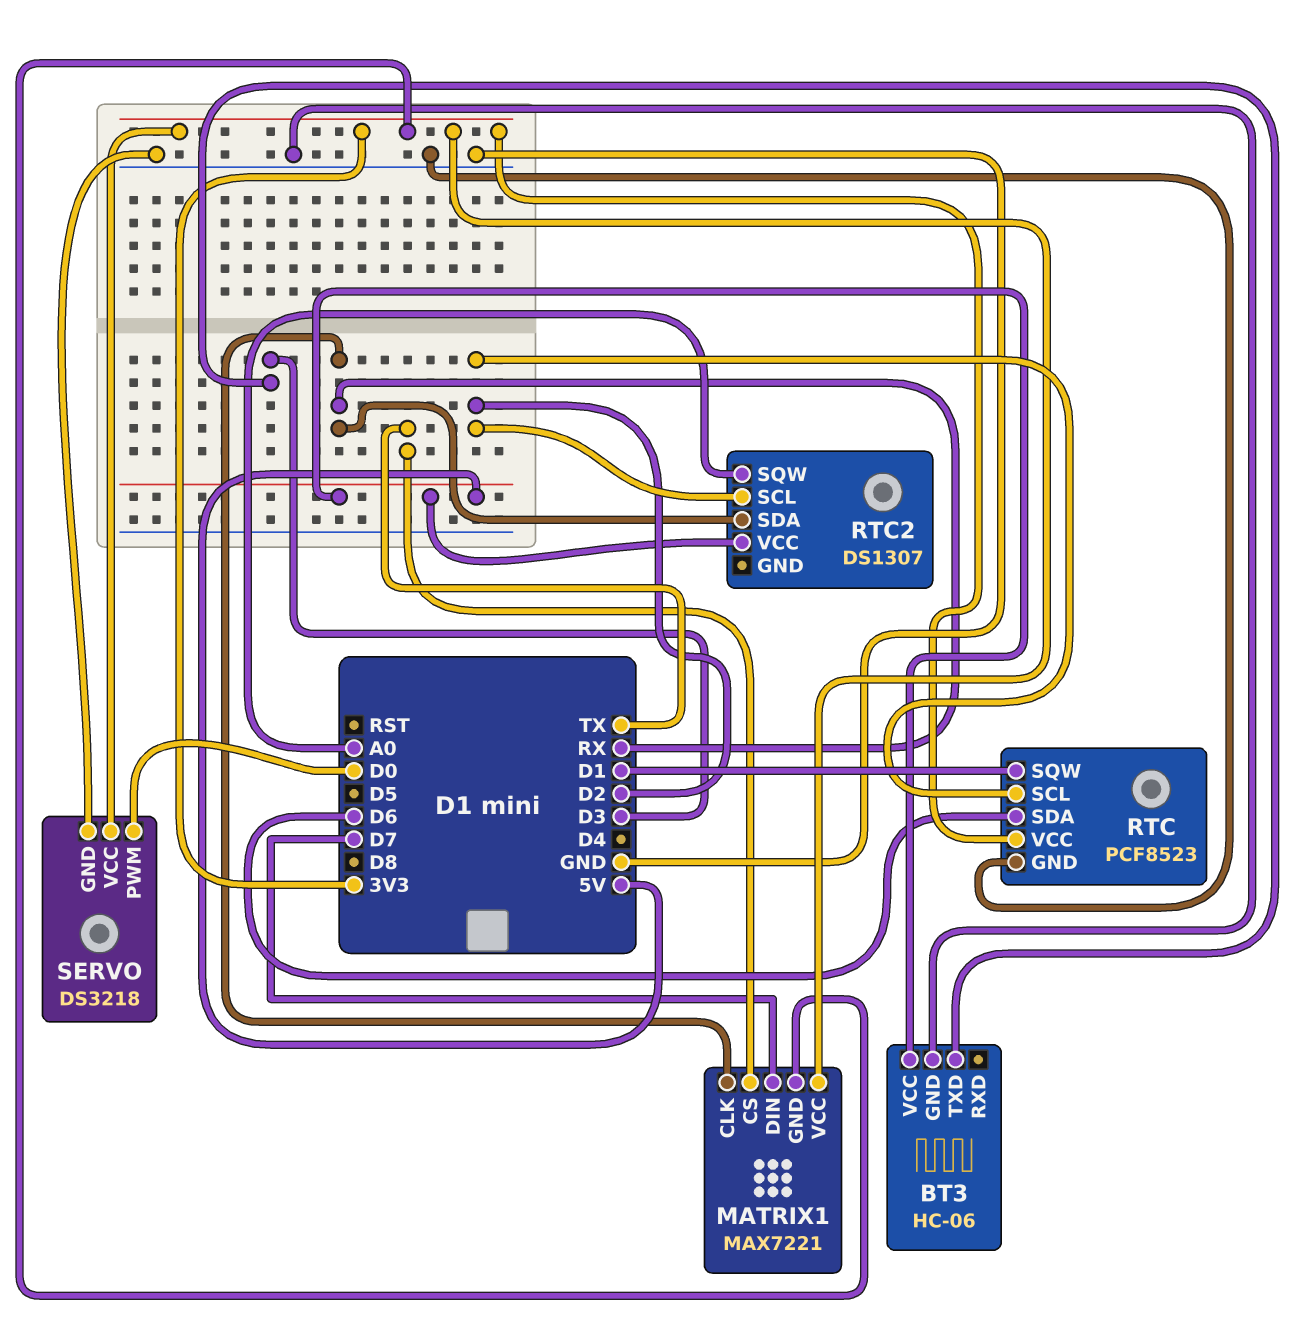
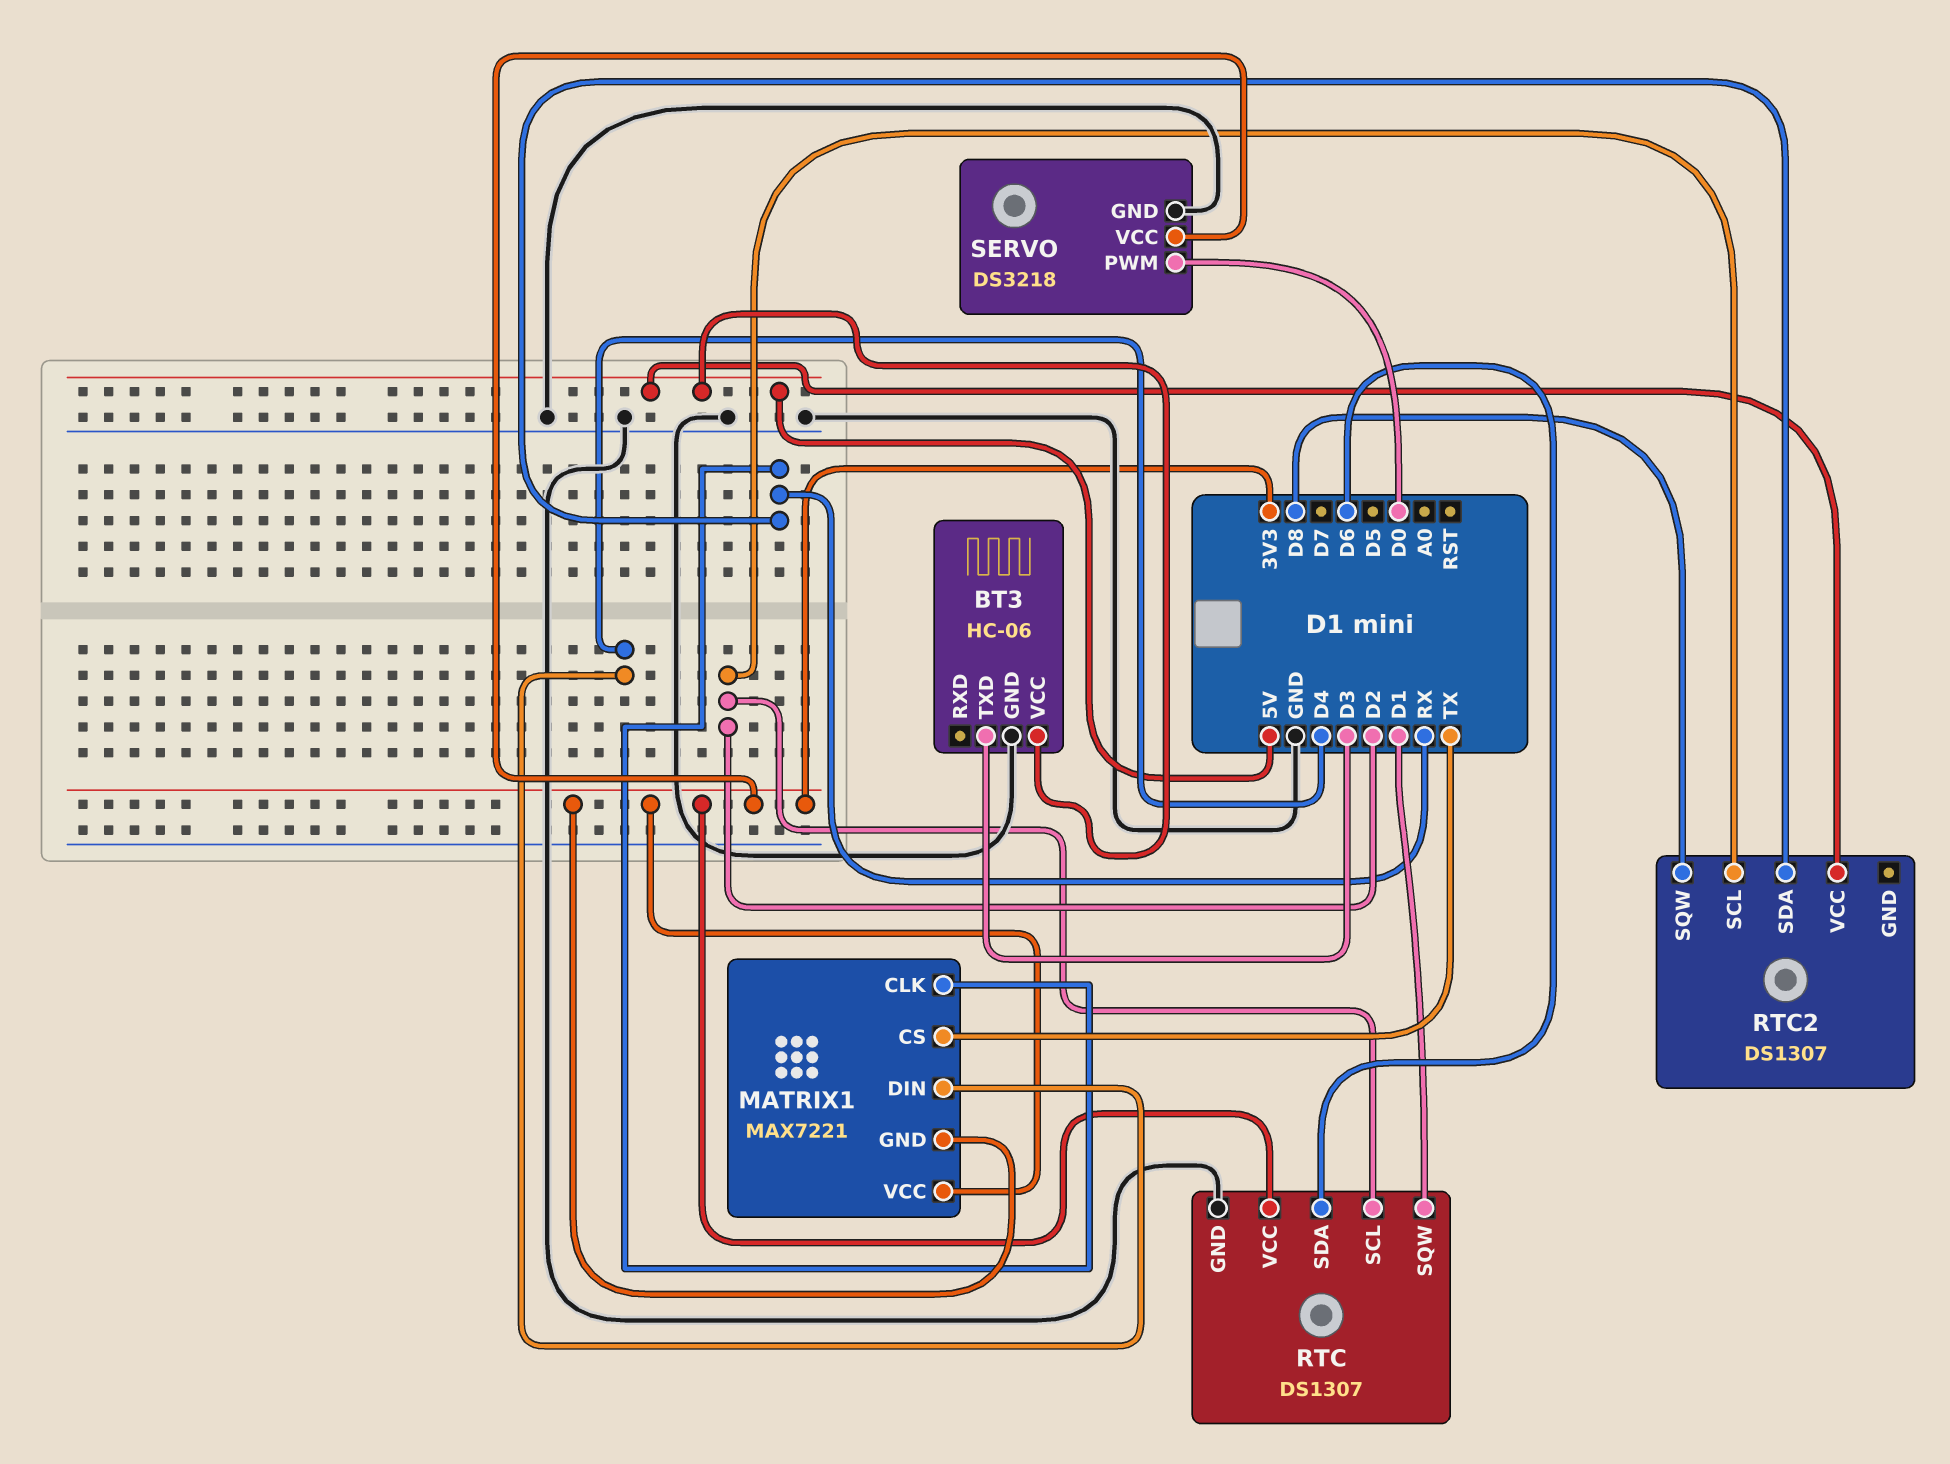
MATRIX1 pin DIN: D7 -> D4
RTC: PCF8523 -> DS1307
RTC2 pin SQW: A0 -> D8

